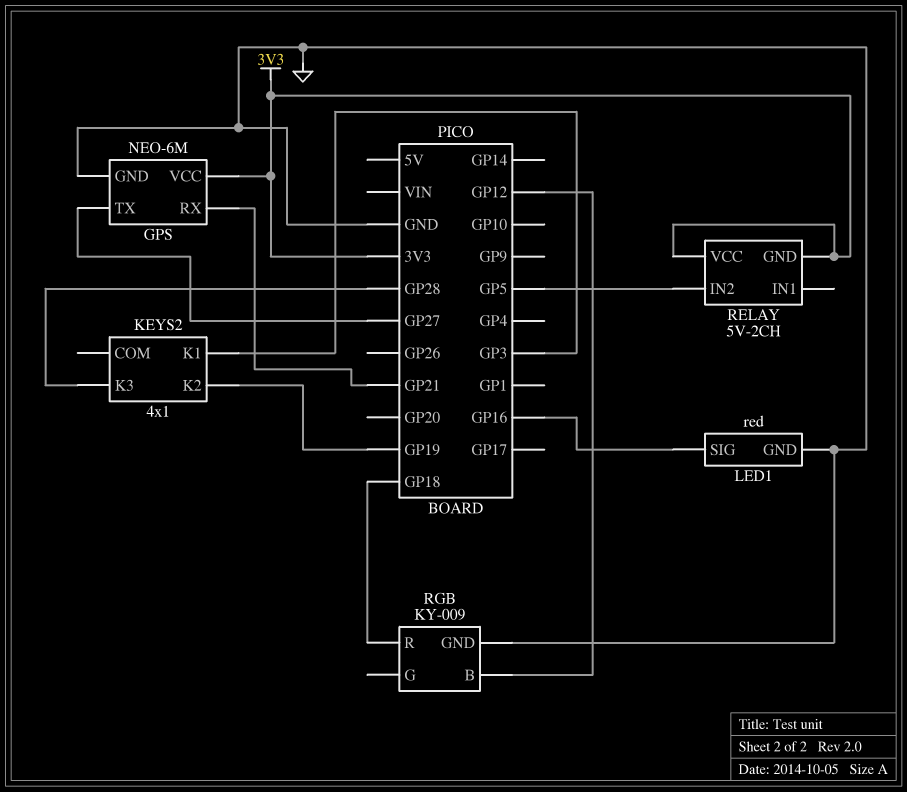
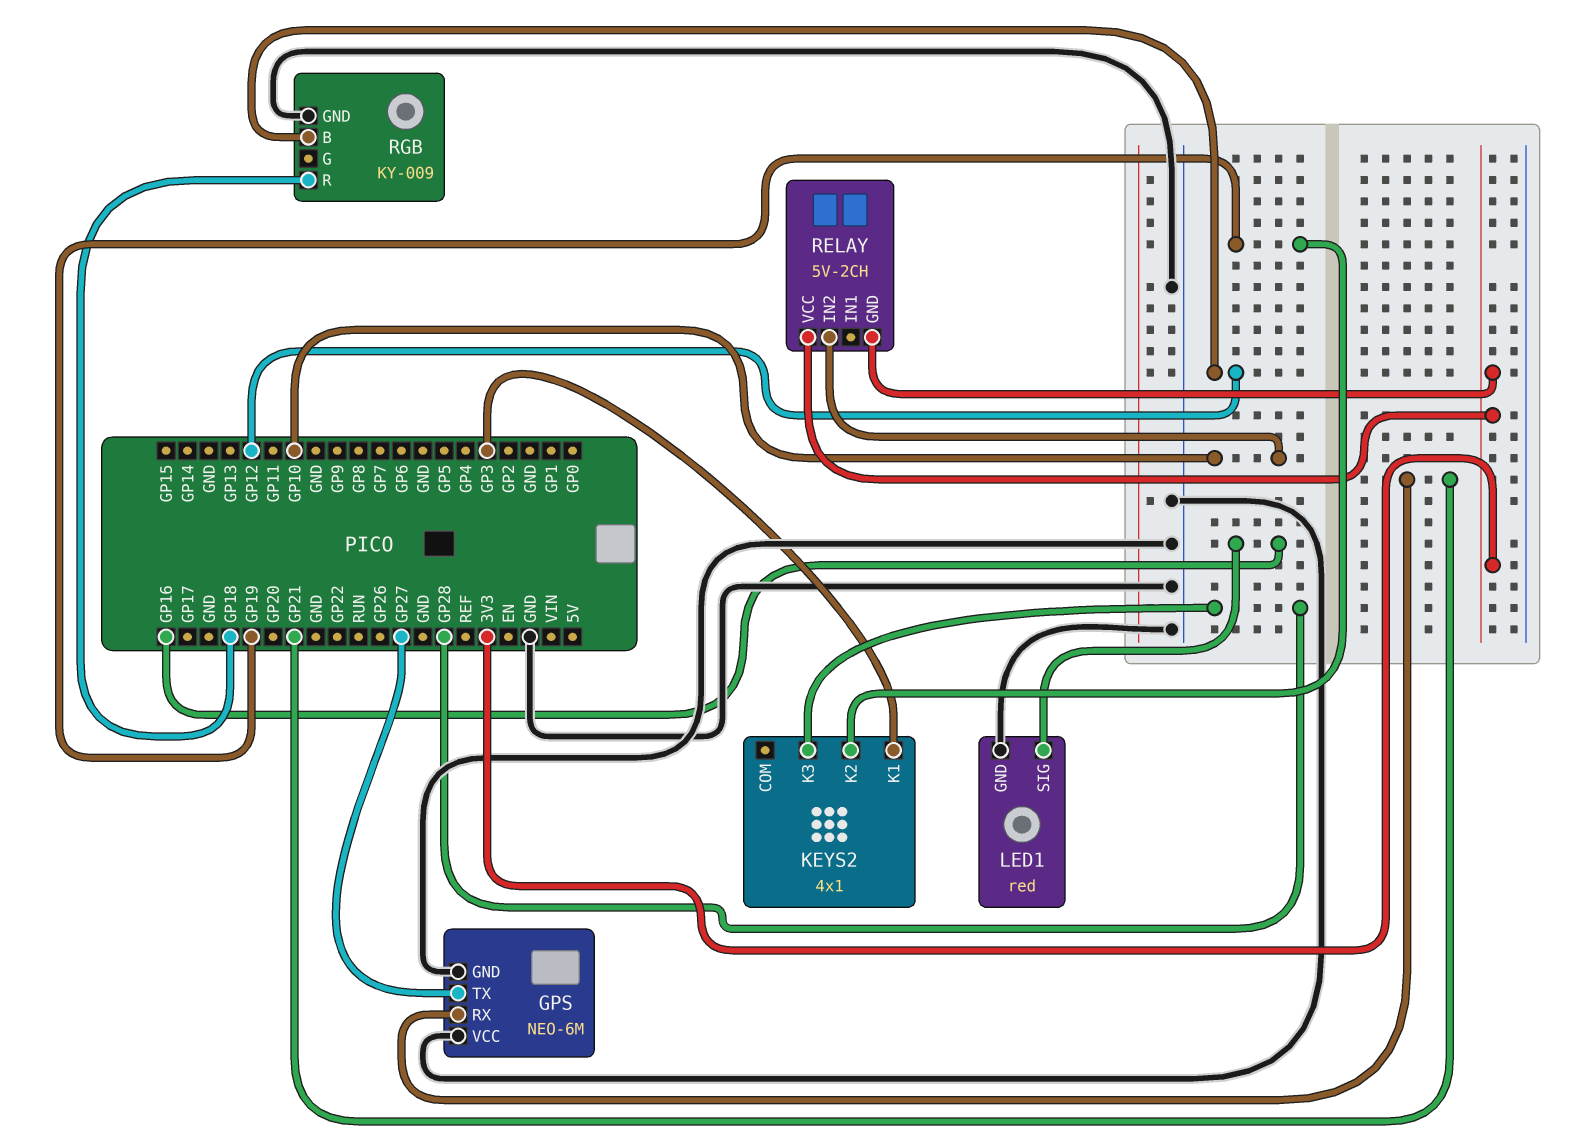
GPS pin VCC: 3V3 -> GND
RELAY pin IN2: GP5 -> GP10

